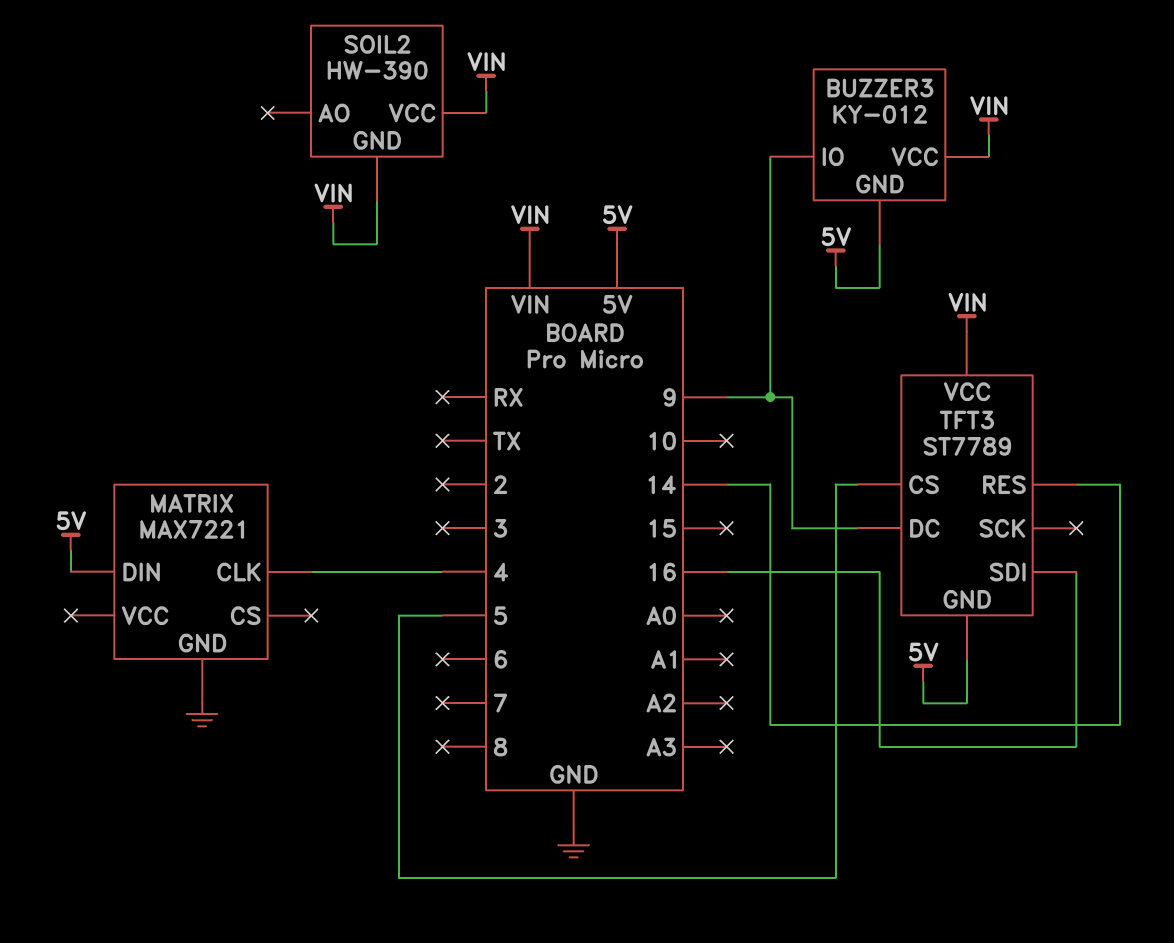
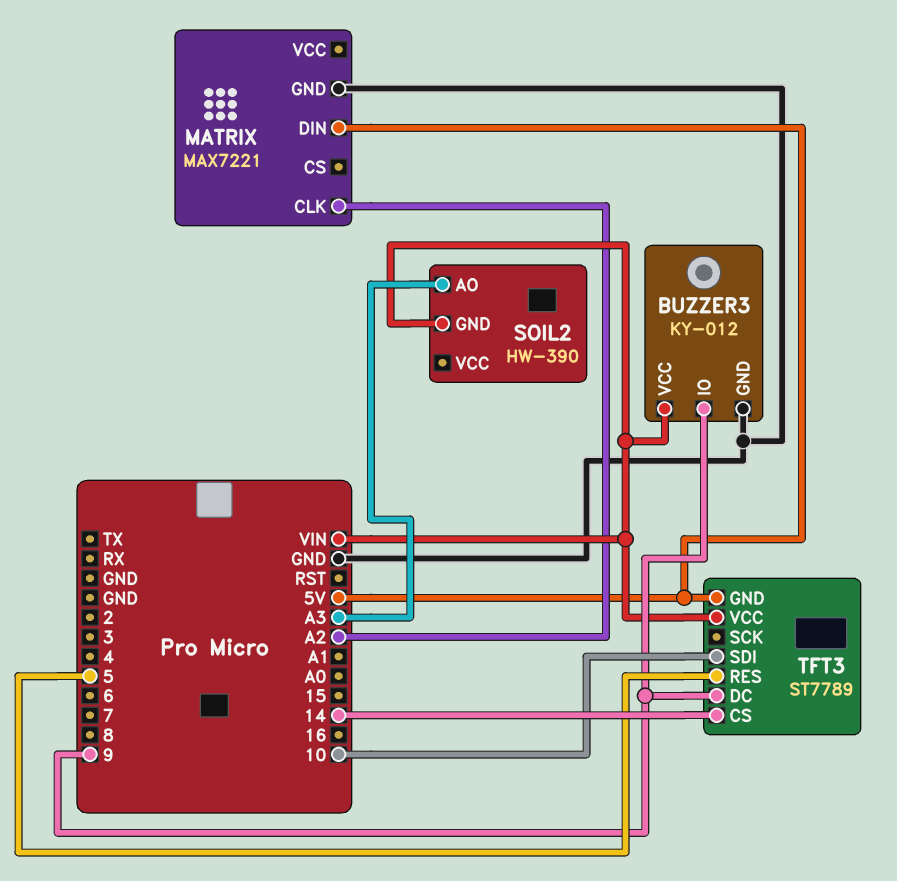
BUZZER3 pin GND: 5V -> GND
MATRIX pin CLK: 4 -> A2
SOIL2 pin AO: none -> A3
SOIL2 pin VCC: VIN -> none
TFT3 pin CS: 5 -> 14
TFT3 pin RES: 14 -> 5
TFT3 pin SDI: 16 -> 10

